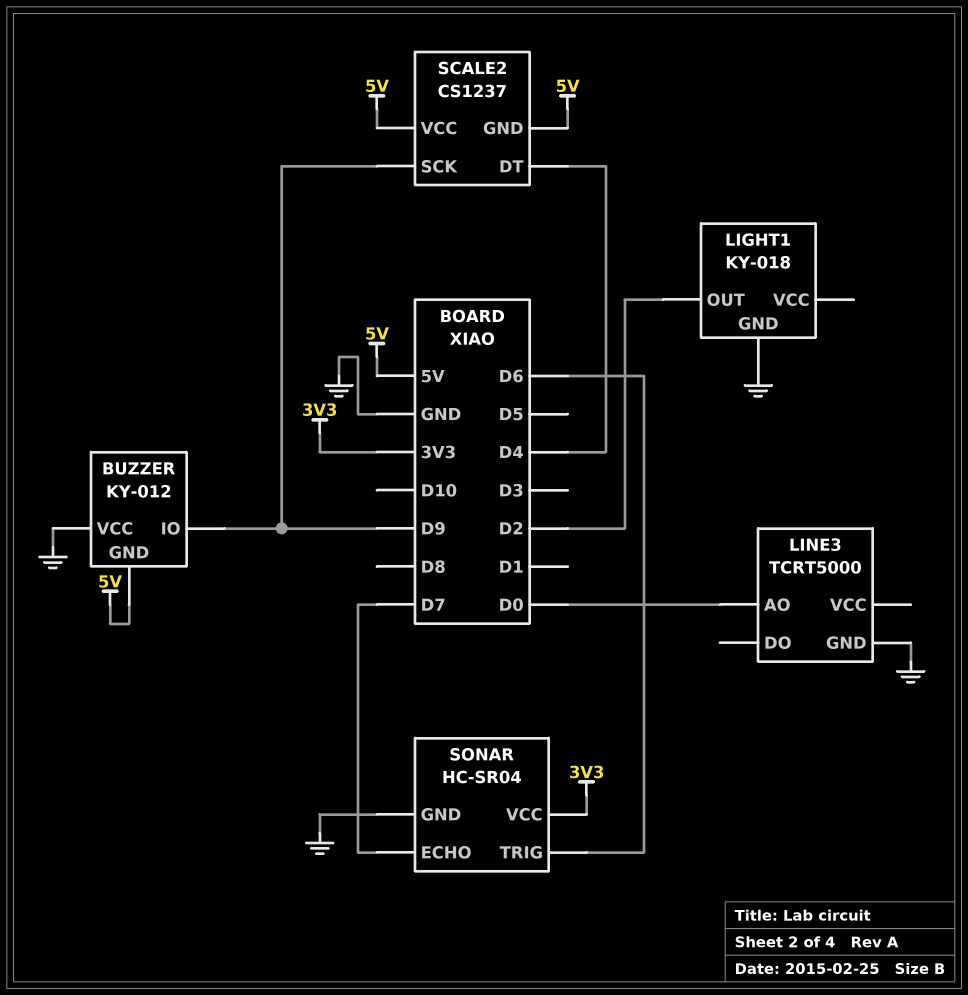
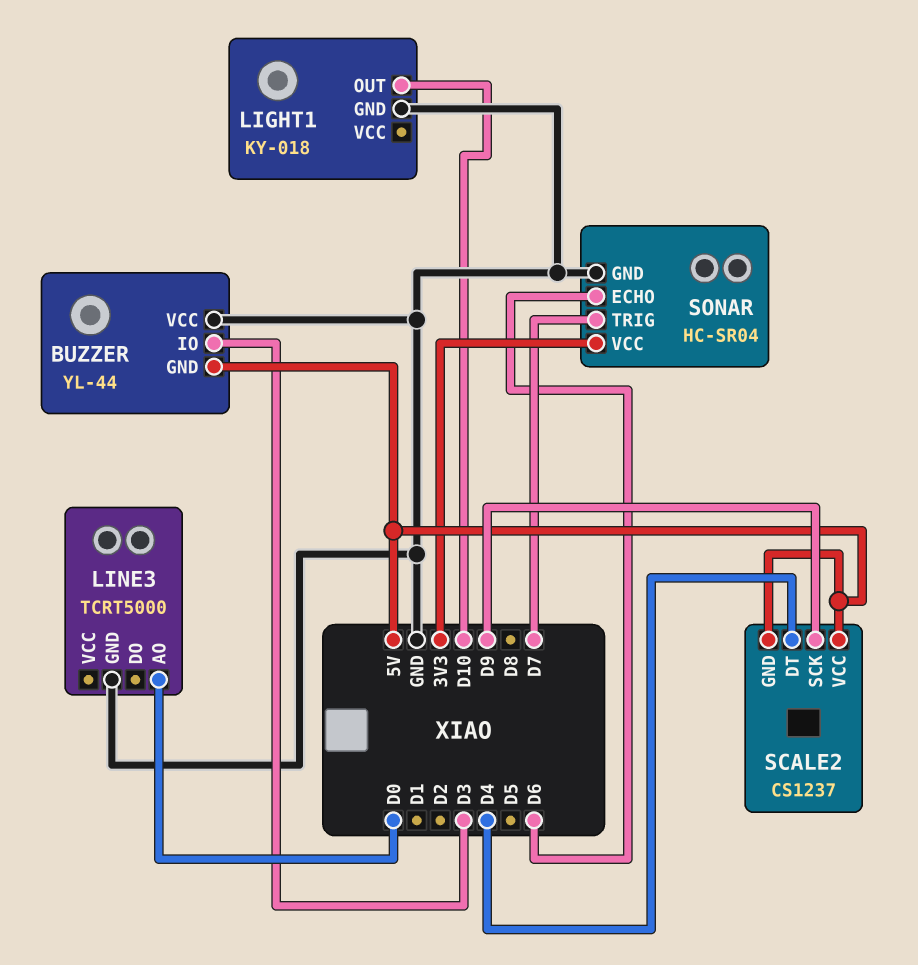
BUZZER: KY-012 -> YL-44
BUZZER pin IO: D9 -> D3
LIGHT1 pin OUT: D2 -> D10
SONAR pin ECHO: D7 -> D6
SONAR pin TRIG: D6 -> D7

